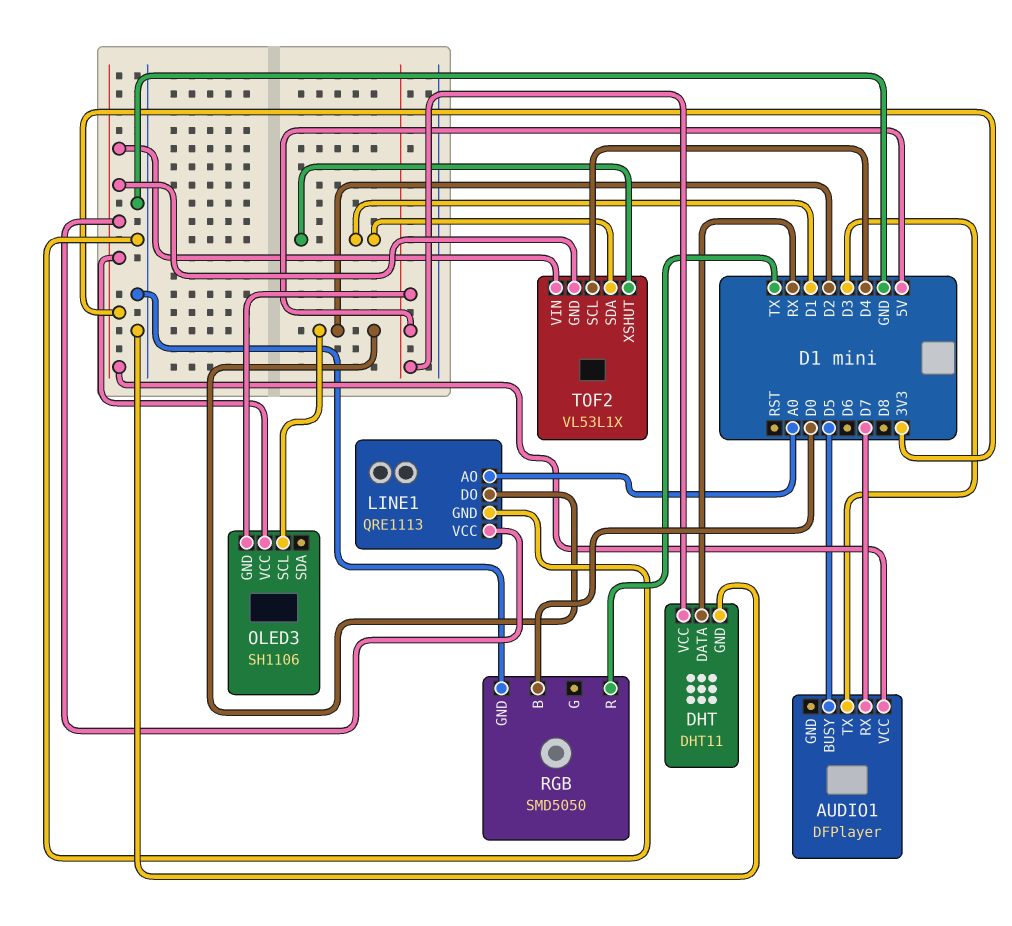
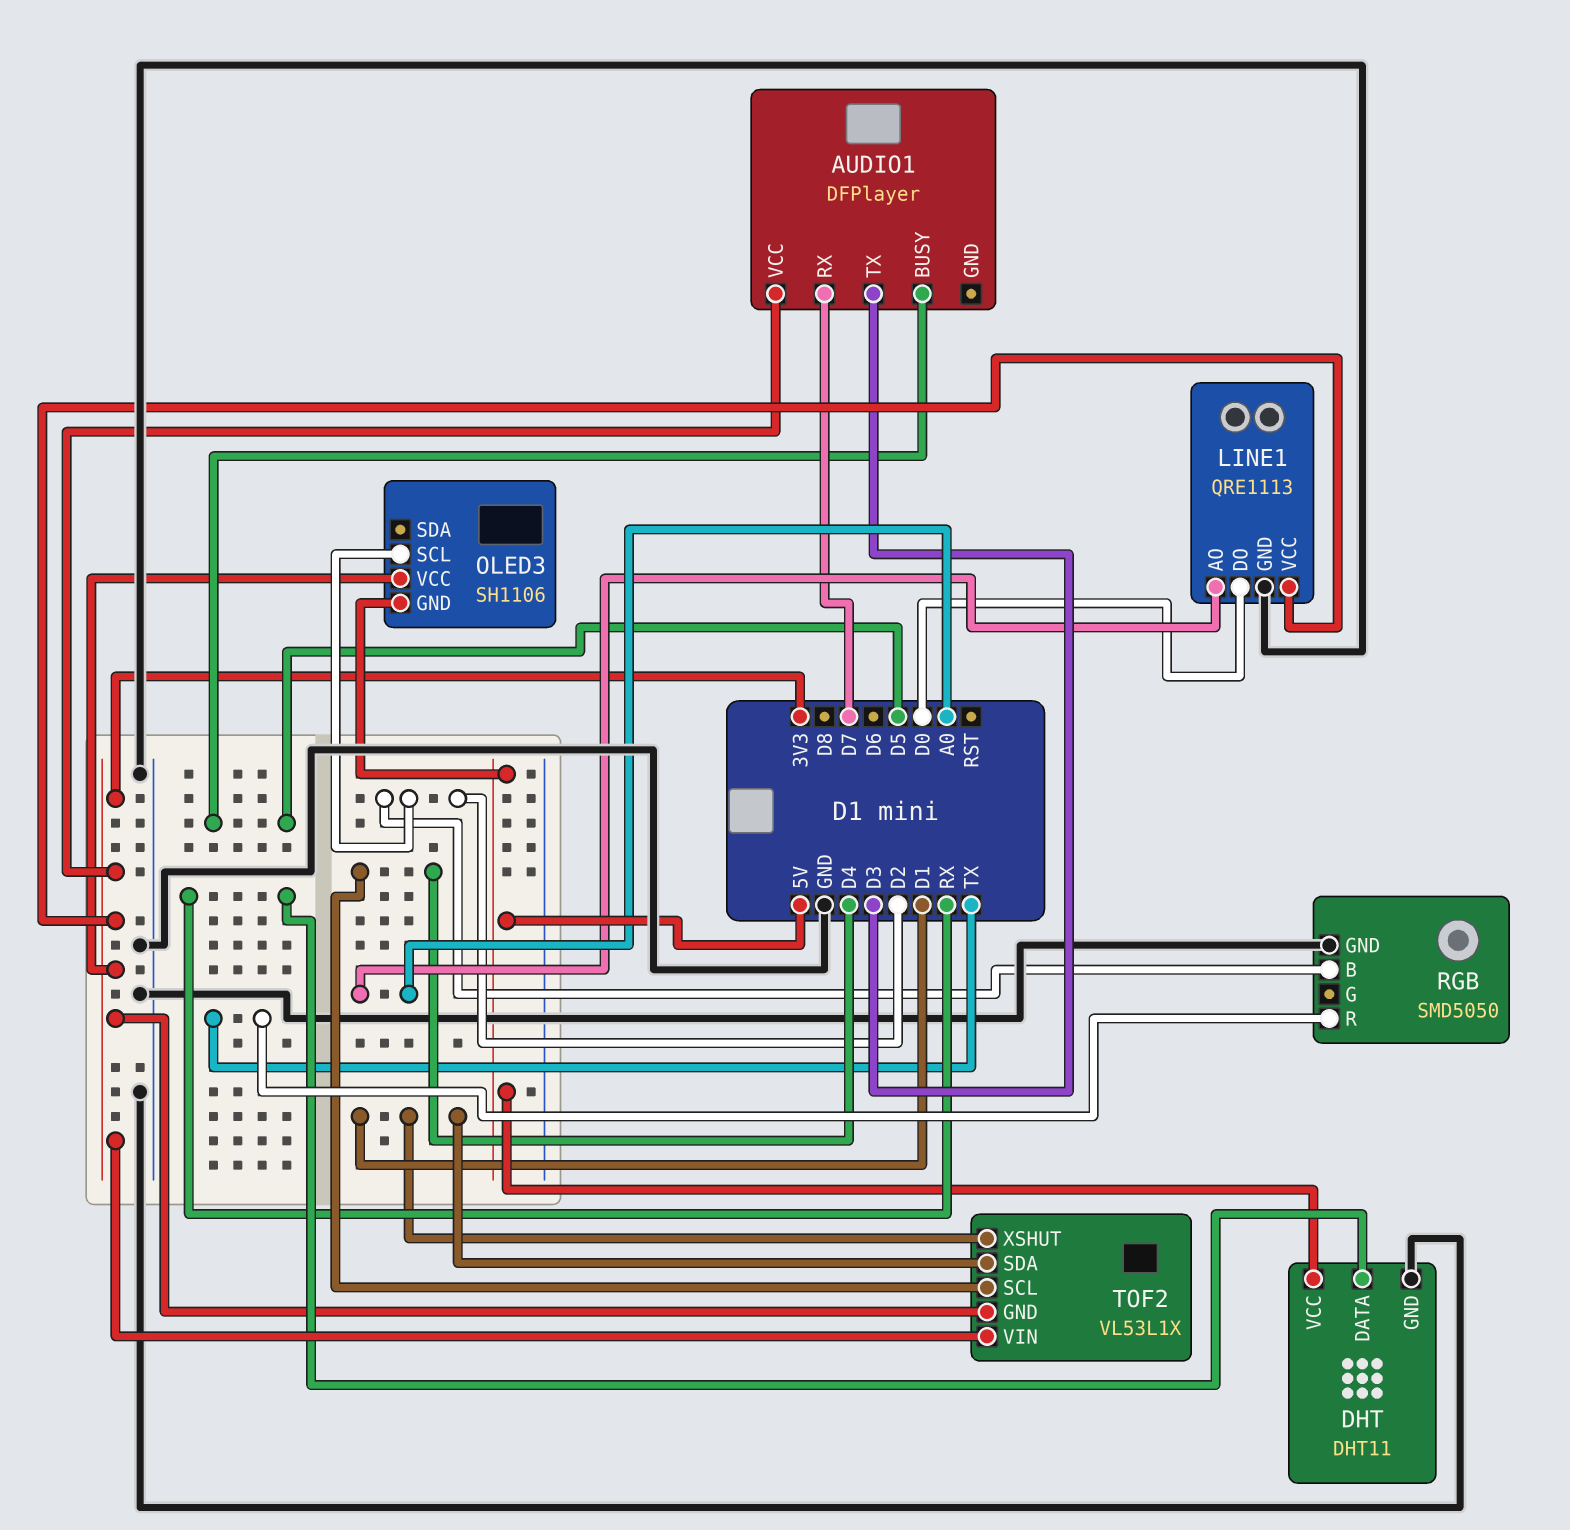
LINE1 pin DO: D2 -> D0
RGB pin B: D0 -> D2

